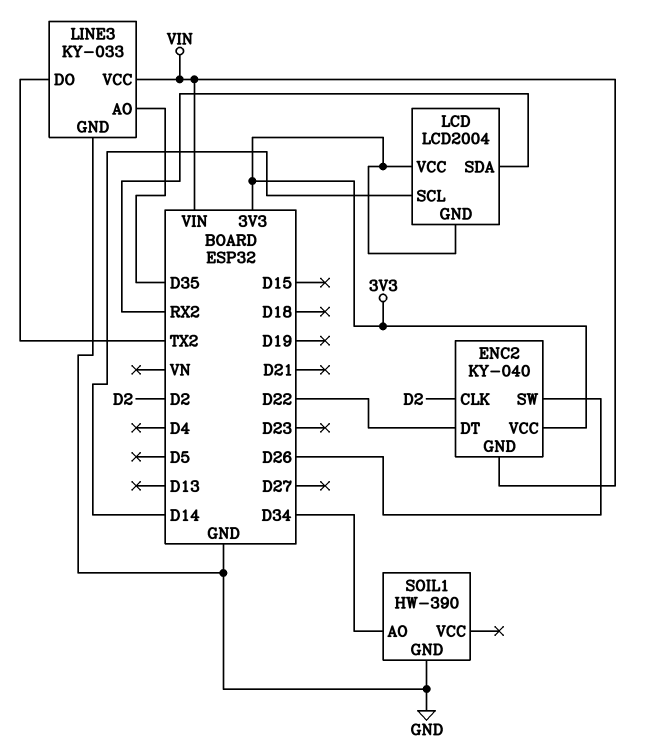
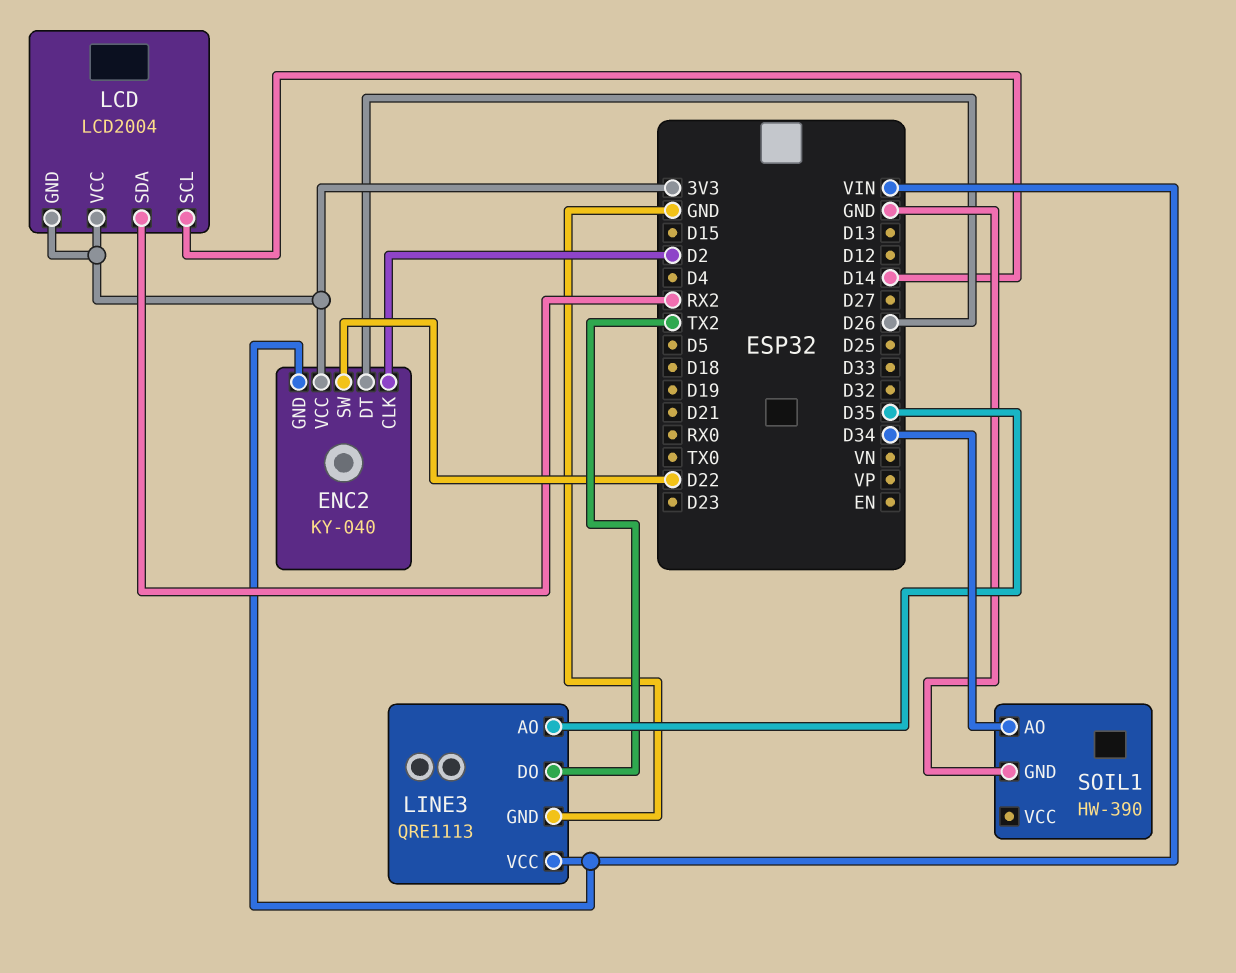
ENC2 pin DT: D22 -> D26
ENC2 pin SW: D26 -> D22
LINE3: KY-033 -> QRE1113

